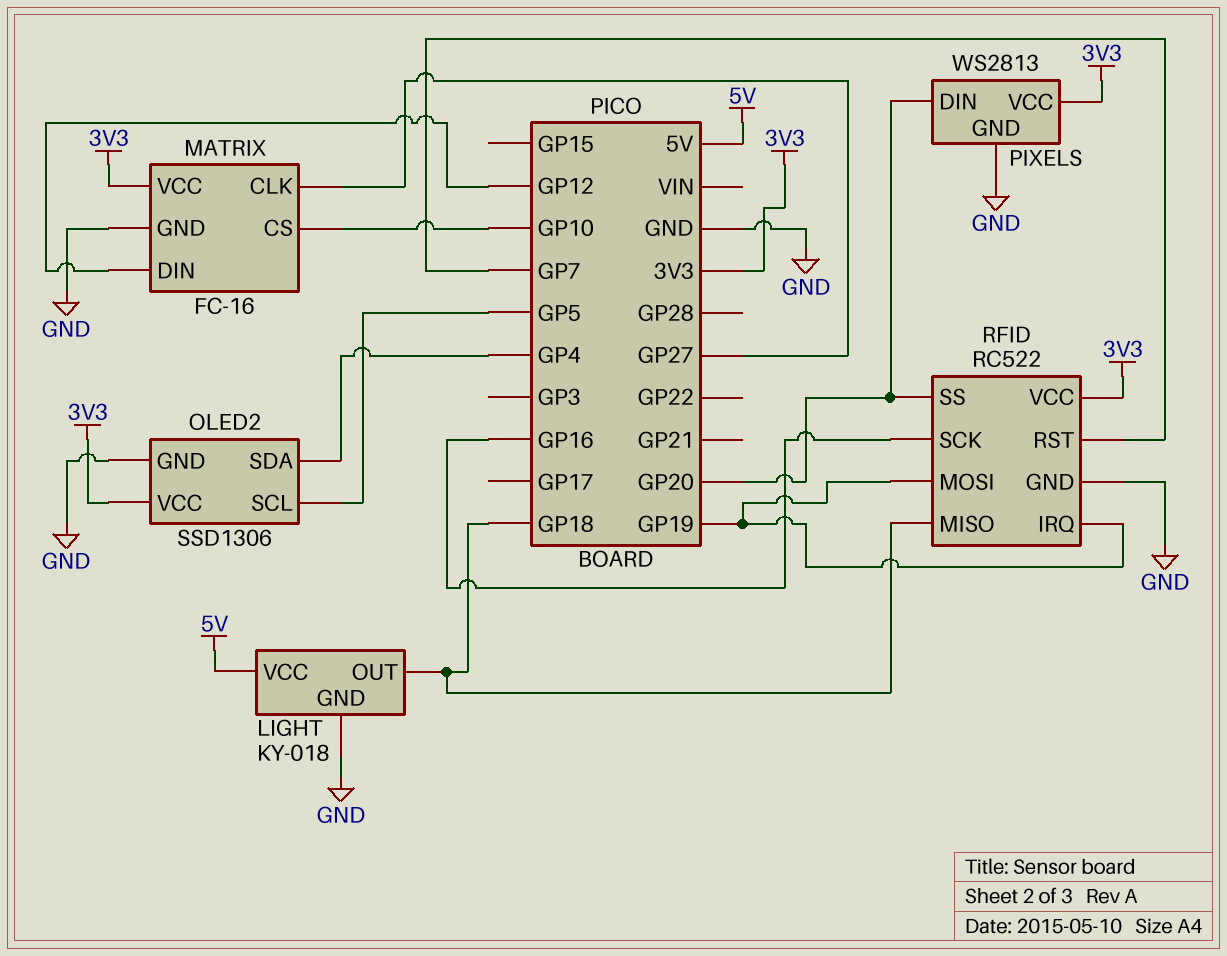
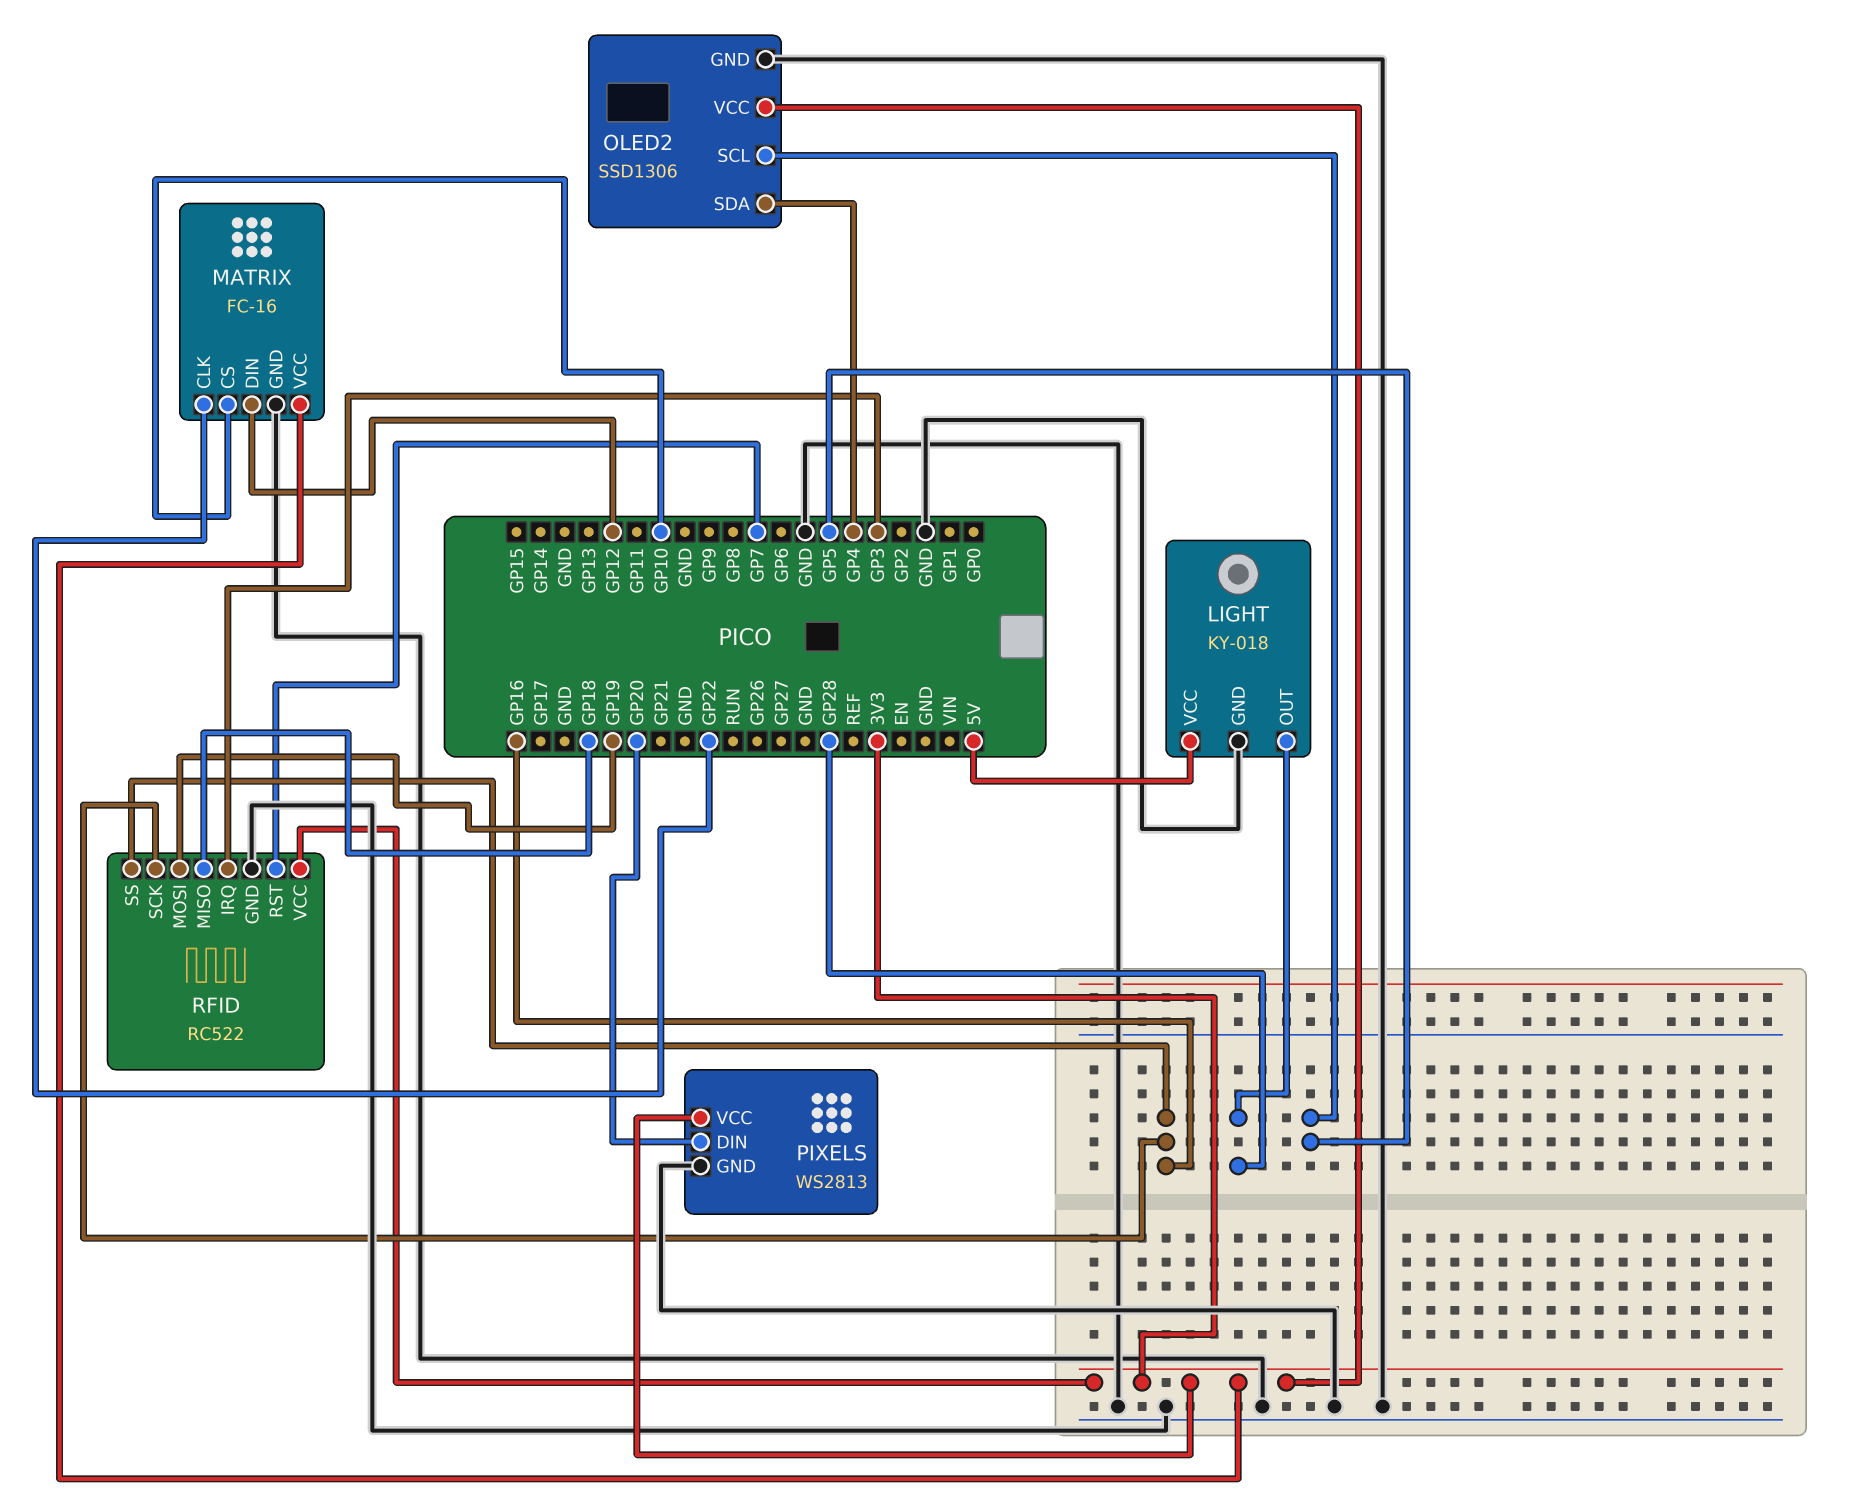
LIGHT pin OUT: GP18 -> GP28
MATRIX pin CLK: GP27 -> GP22
RFID pin IRQ: GP19 -> GP3
RFID pin SS: GP20 -> GP16

